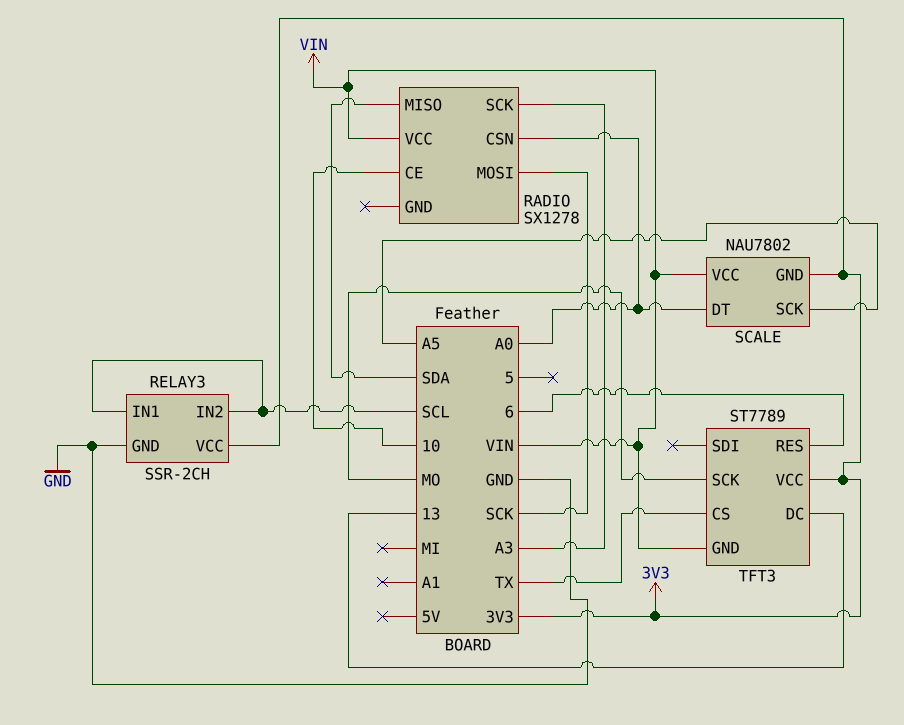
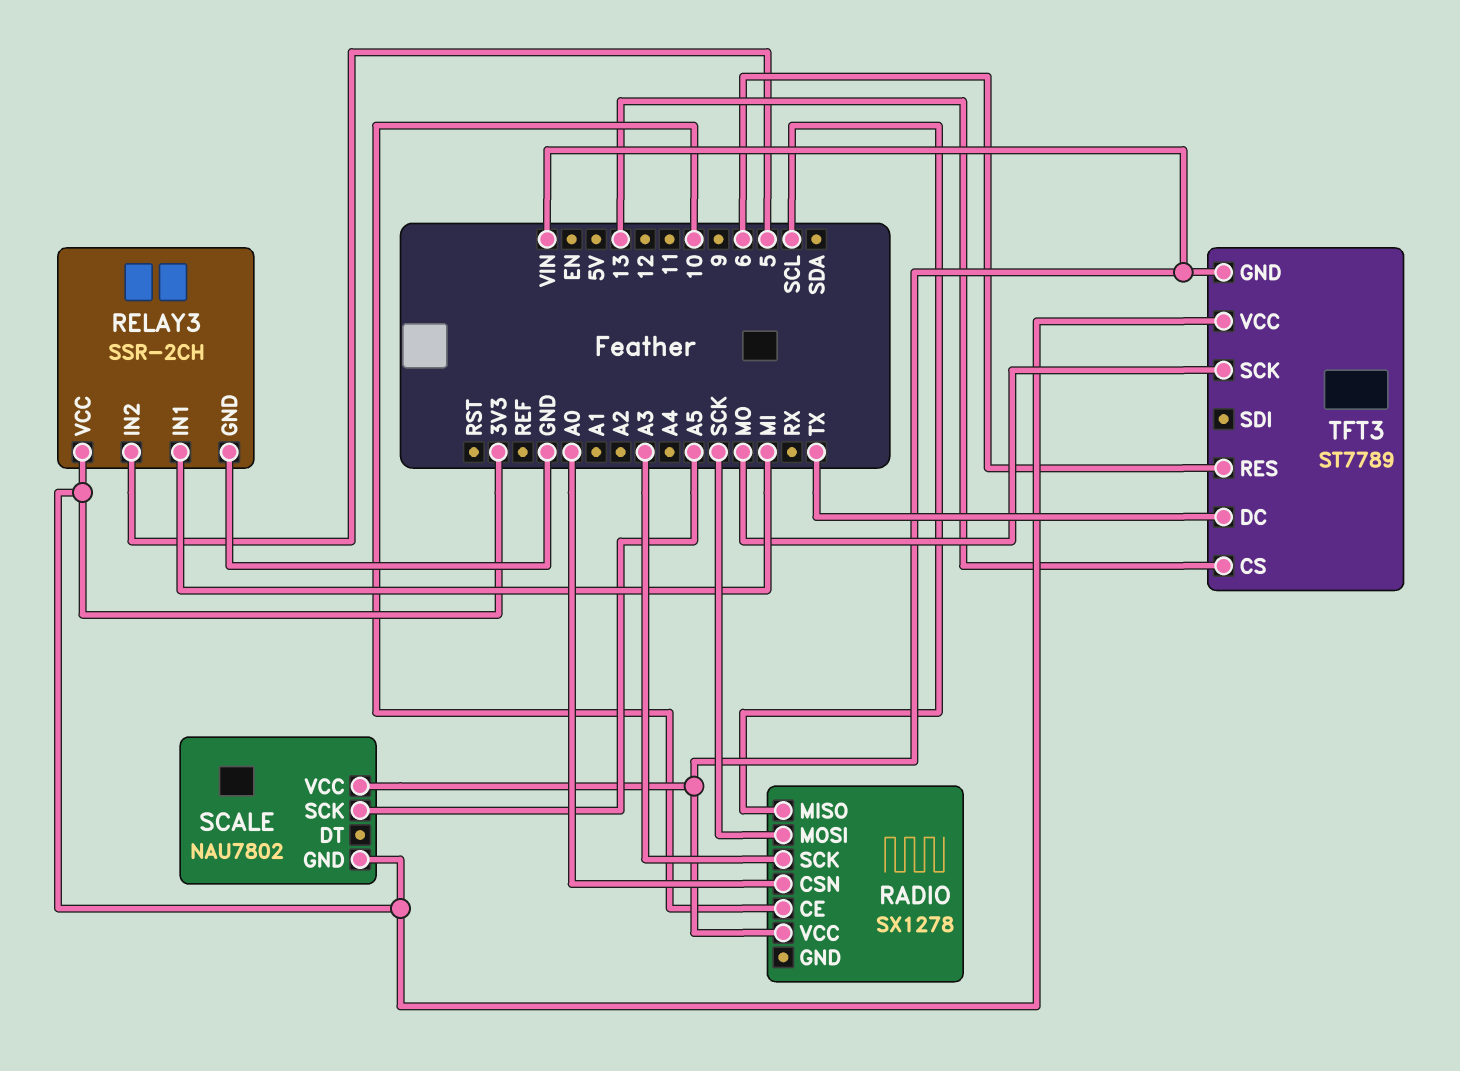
RADIO pin MISO: SDA -> SCL
RELAY3 pin IN1: SCL -> MI
RELAY3 pin IN2: SCL -> 5
SCALE pin DT: A0 -> none
TFT3 pin CS: TX -> 13
TFT3 pin DC: 13 -> TX

